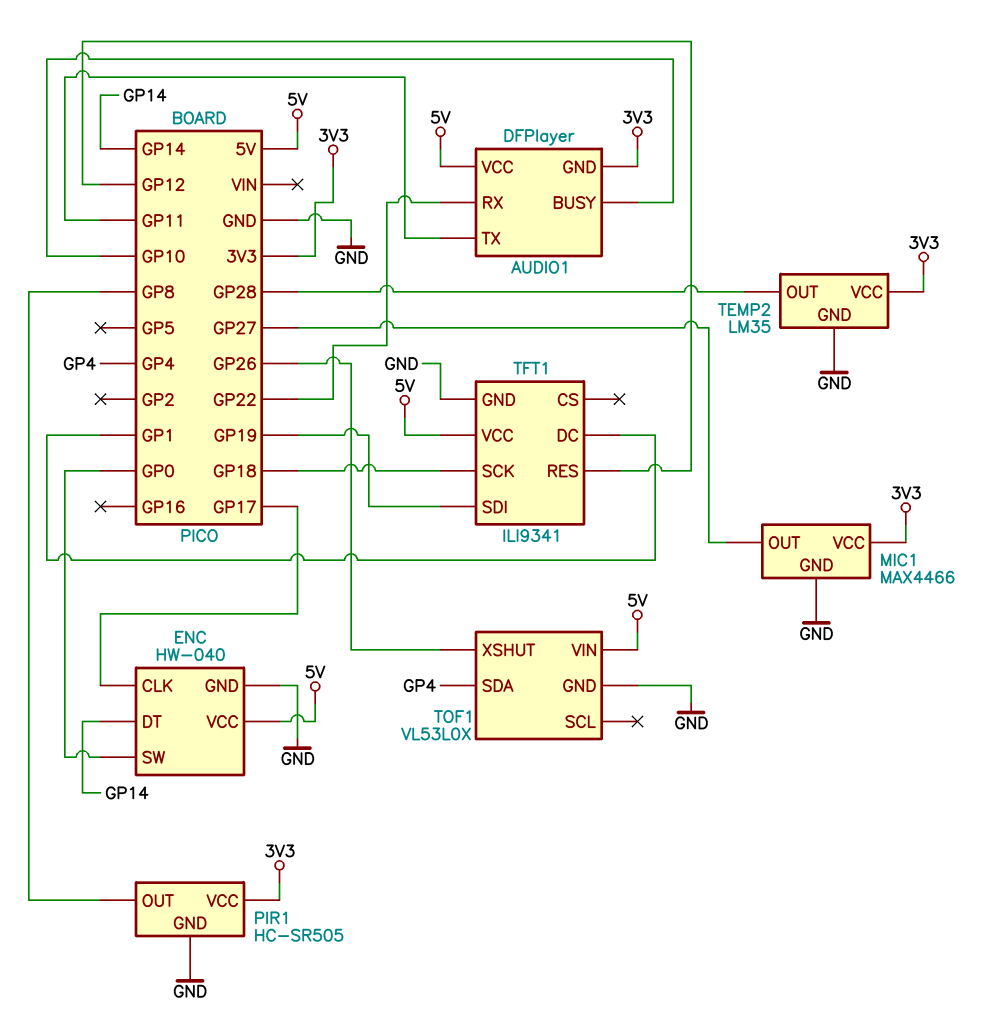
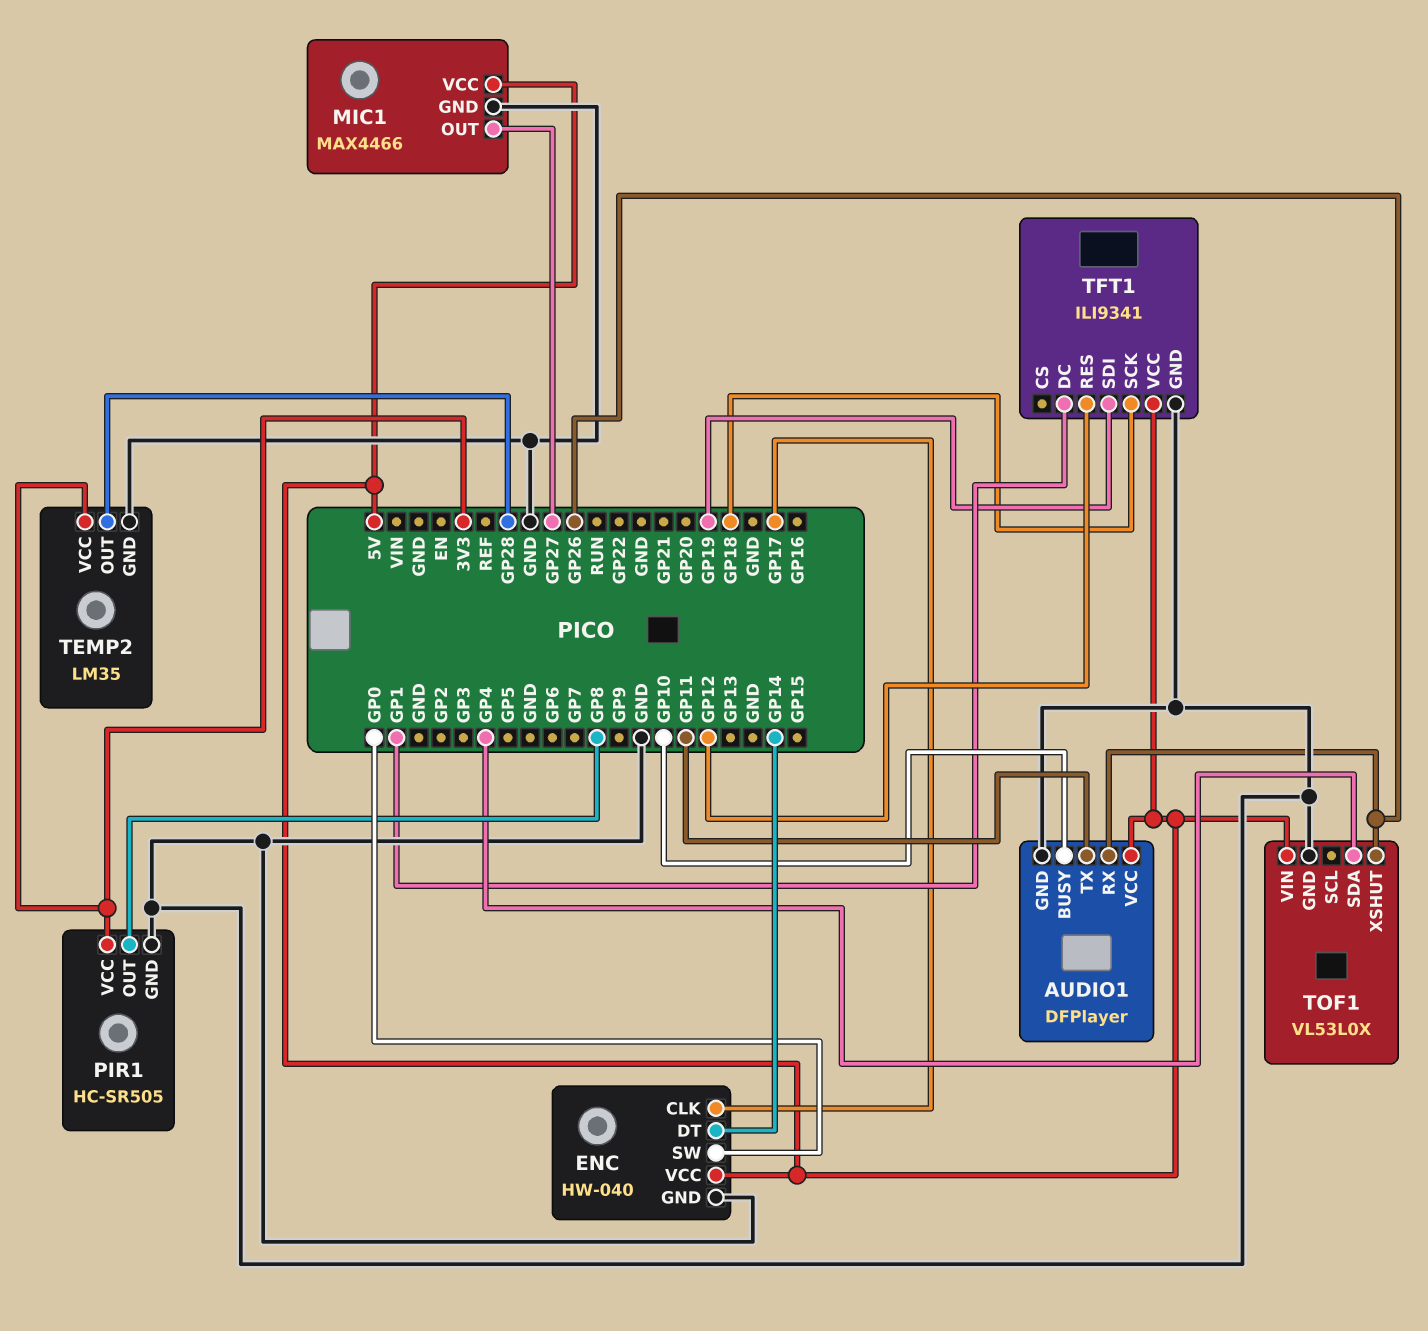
AUDIO1 pin GND: 3V3 -> GND
AUDIO1 pin RX: GP22 -> GP26
MIC1 pin VCC: 3V3 -> 5V

